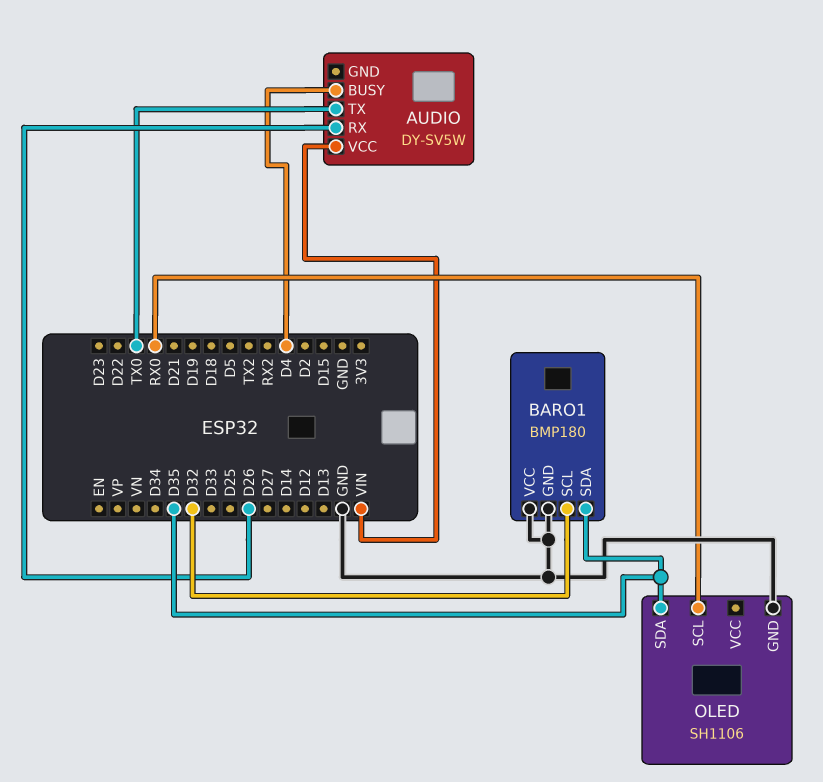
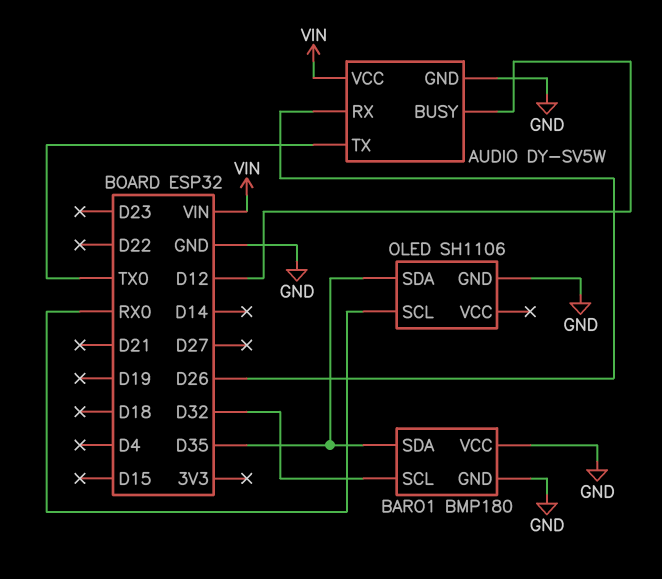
AUDIO pin BUSY: D4 -> D12
AUDIO pin GND: none -> GND

